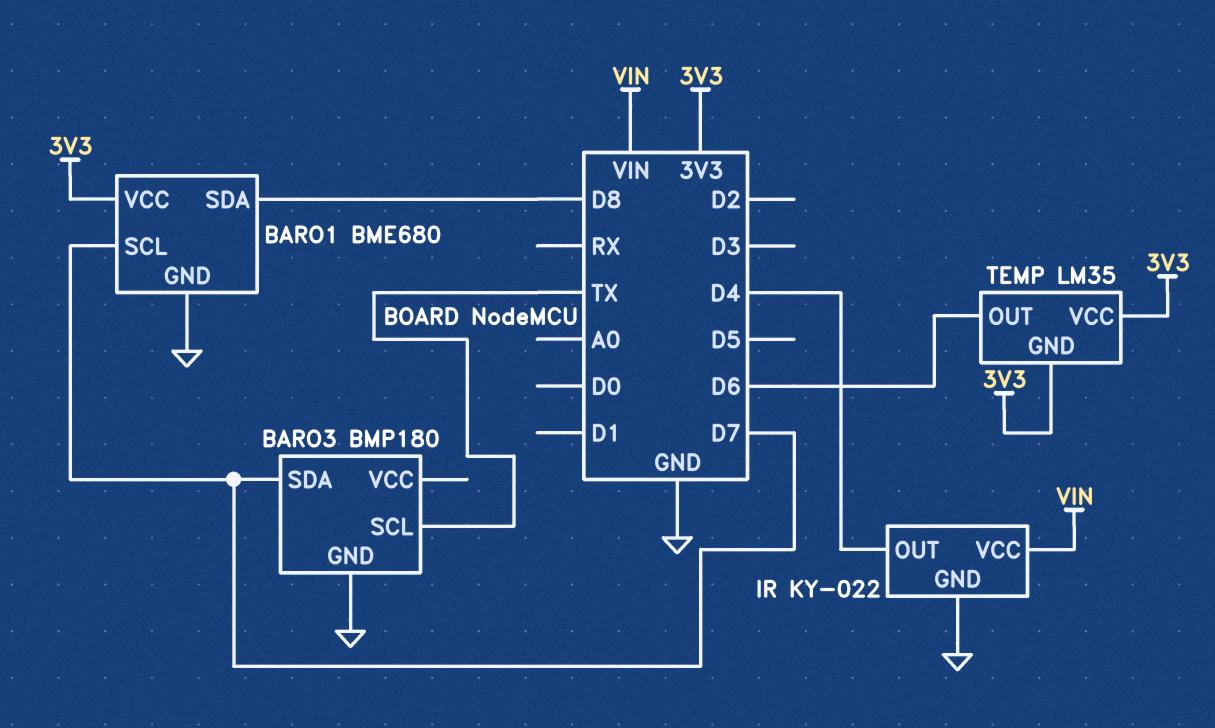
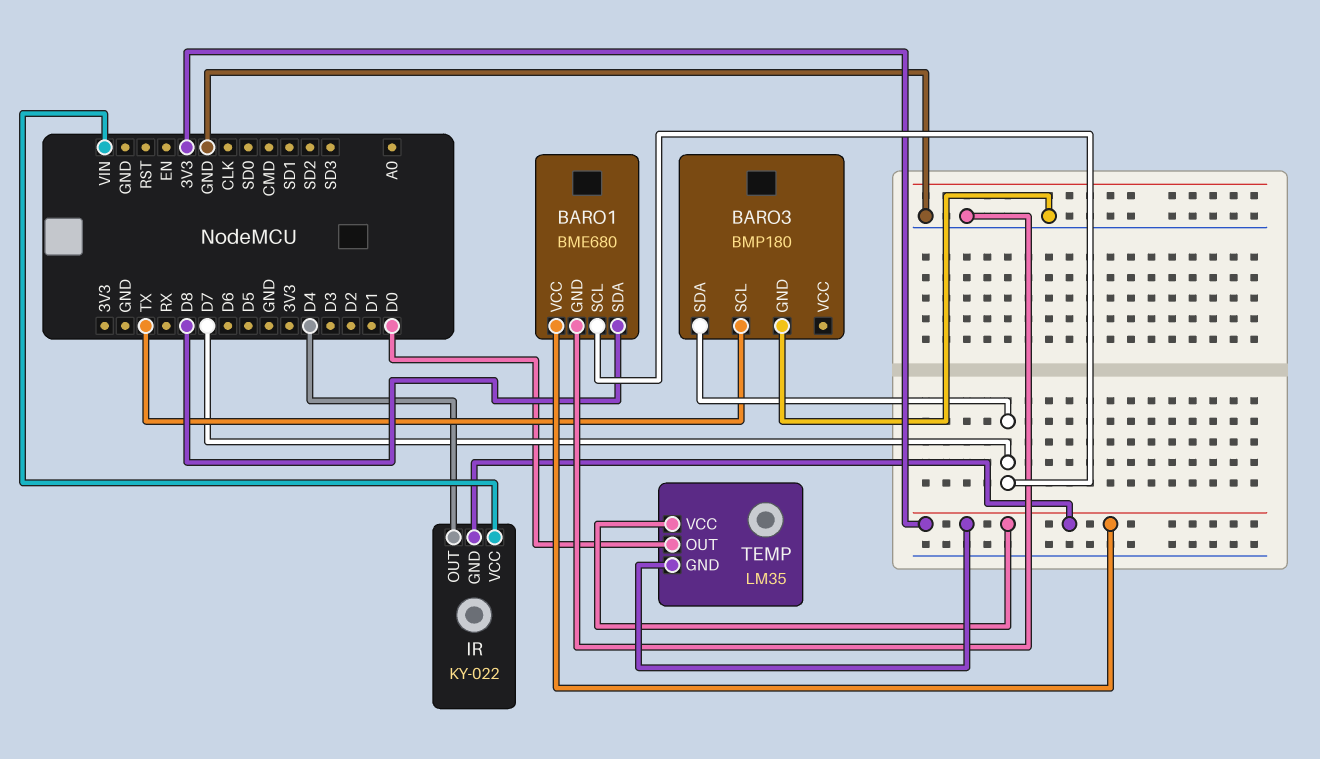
IR pin GND: GND -> 3V3
TEMP pin OUT: D6 -> D0

